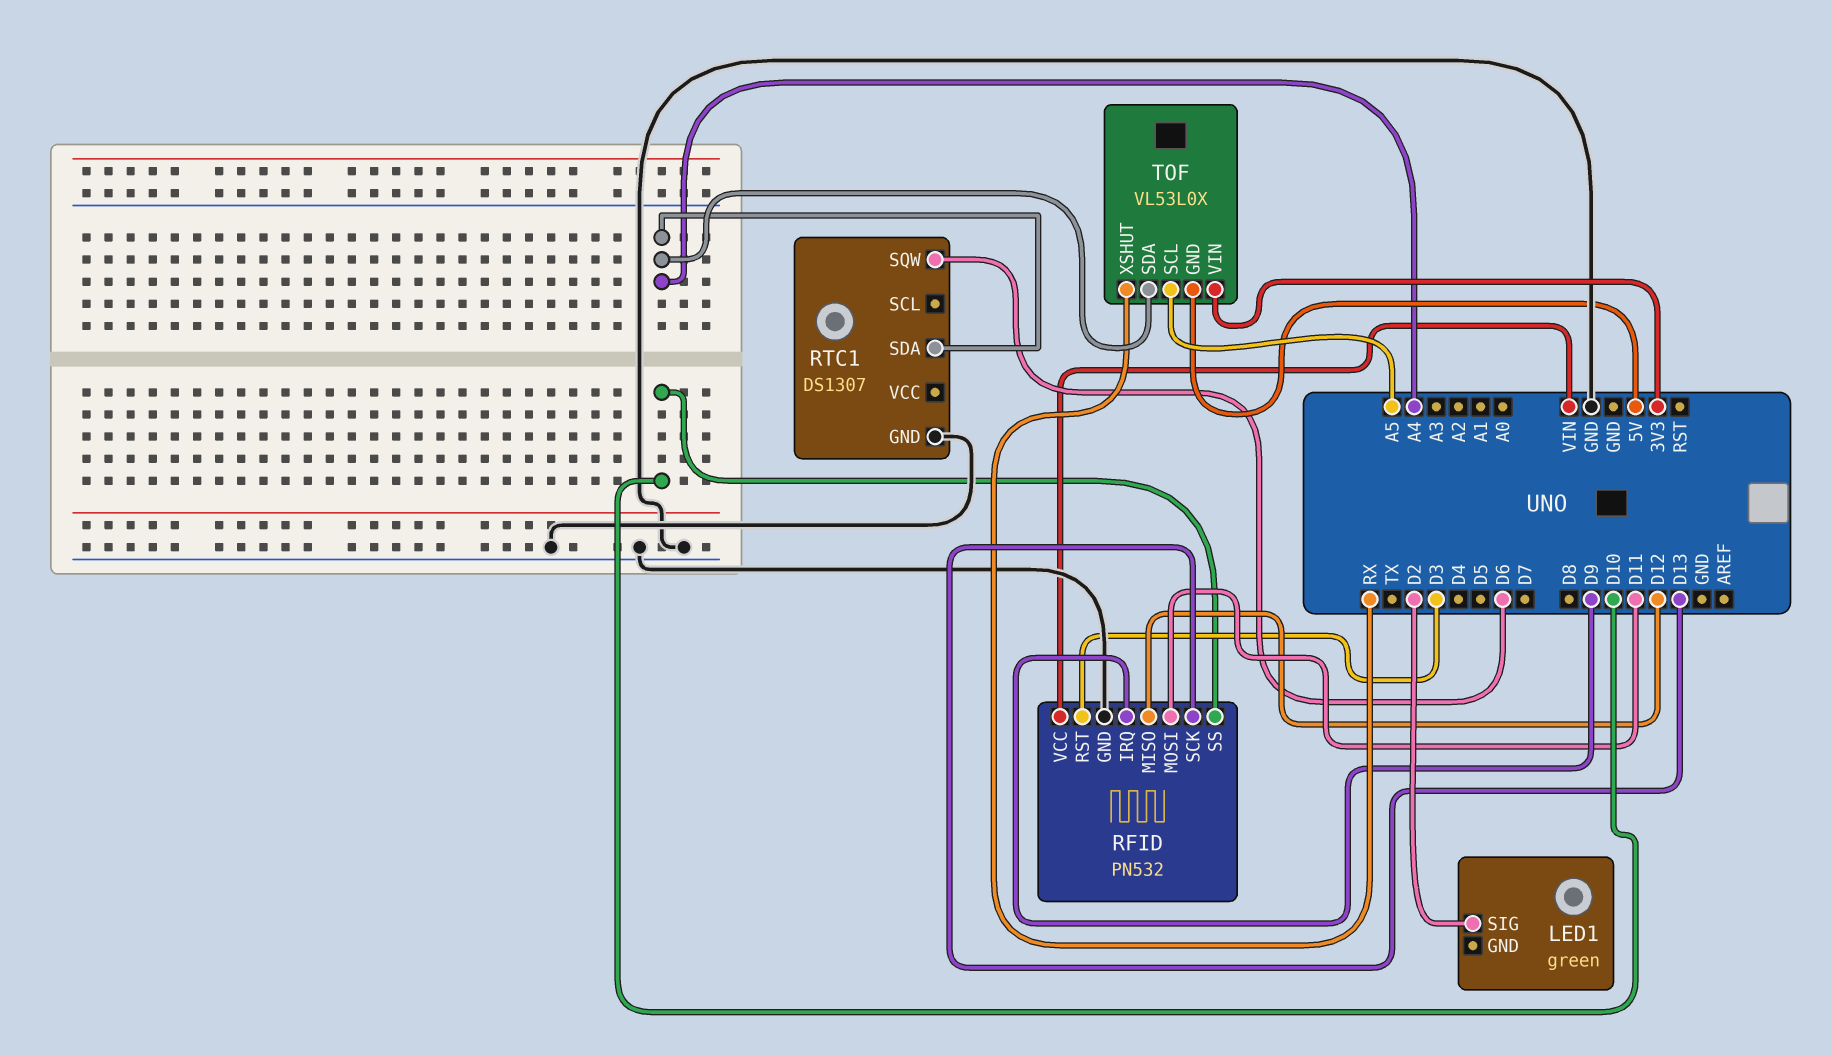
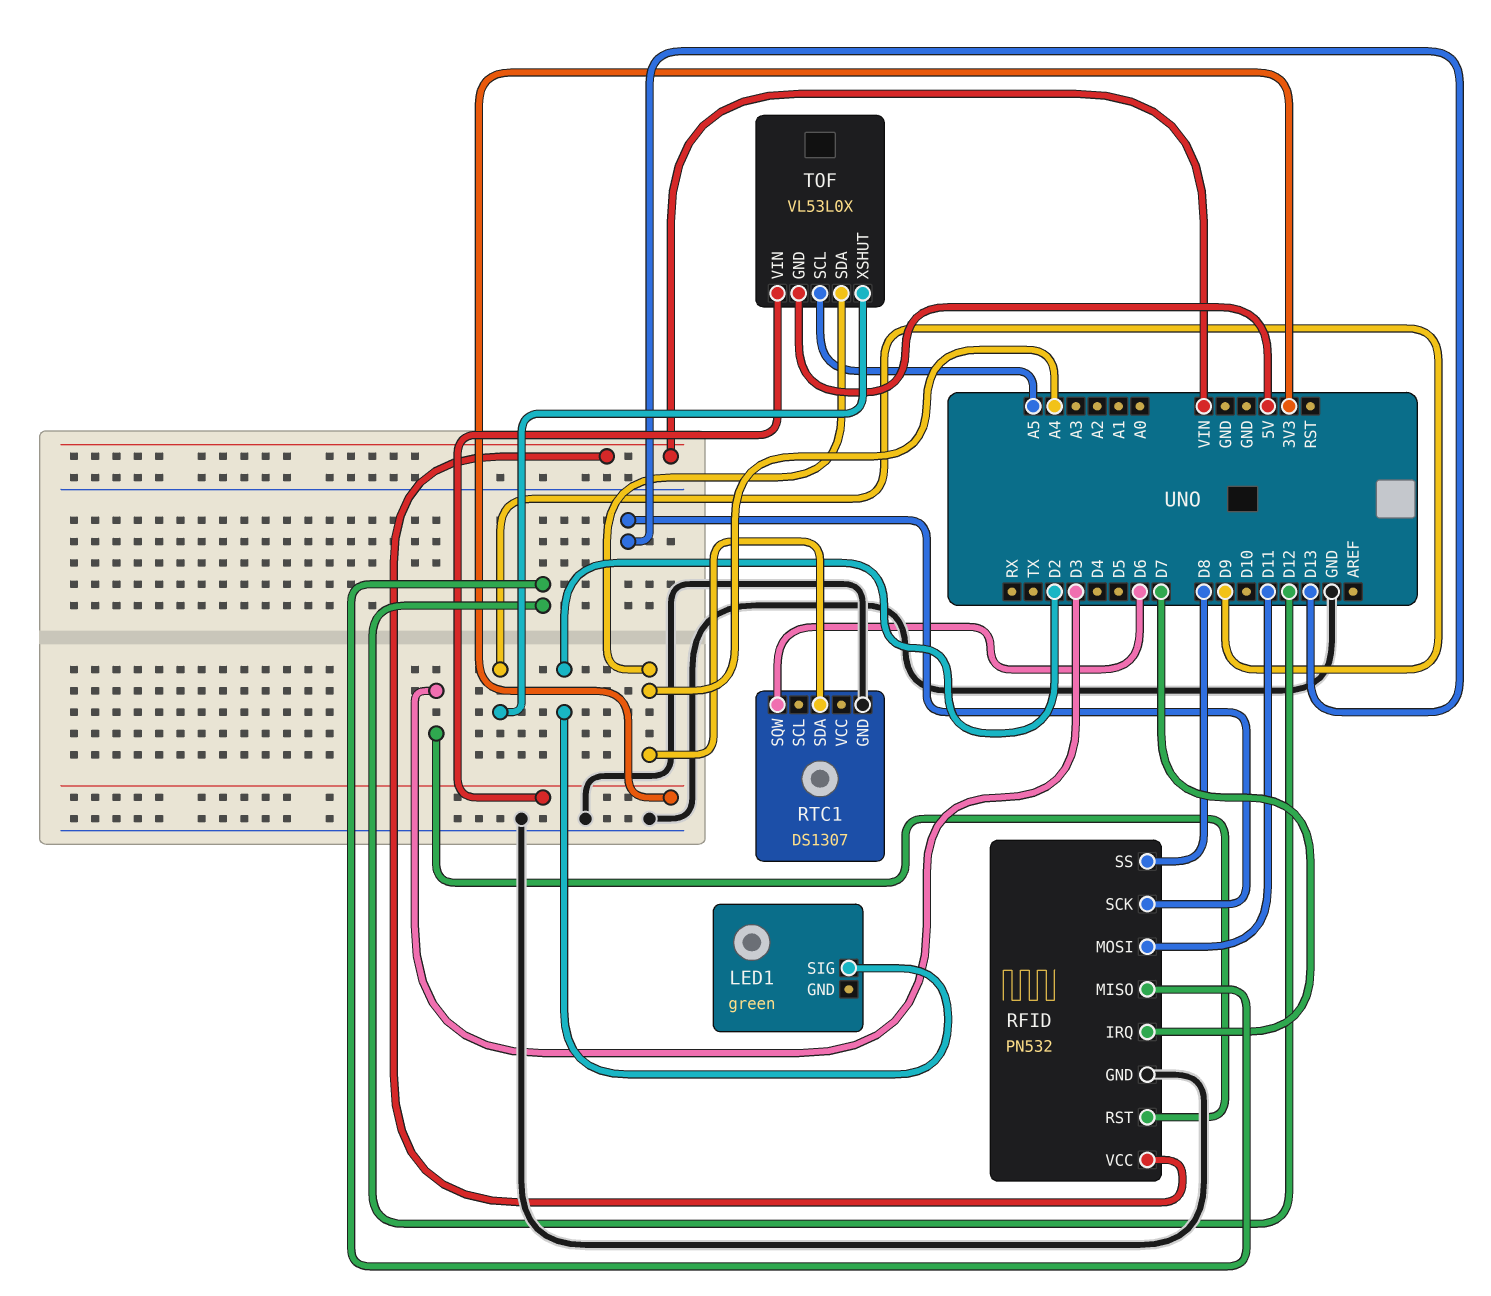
RFID pin IRQ: D9 -> D7
RFID pin SS: D10 -> D8
TOF pin XSHUT: RX -> D9

